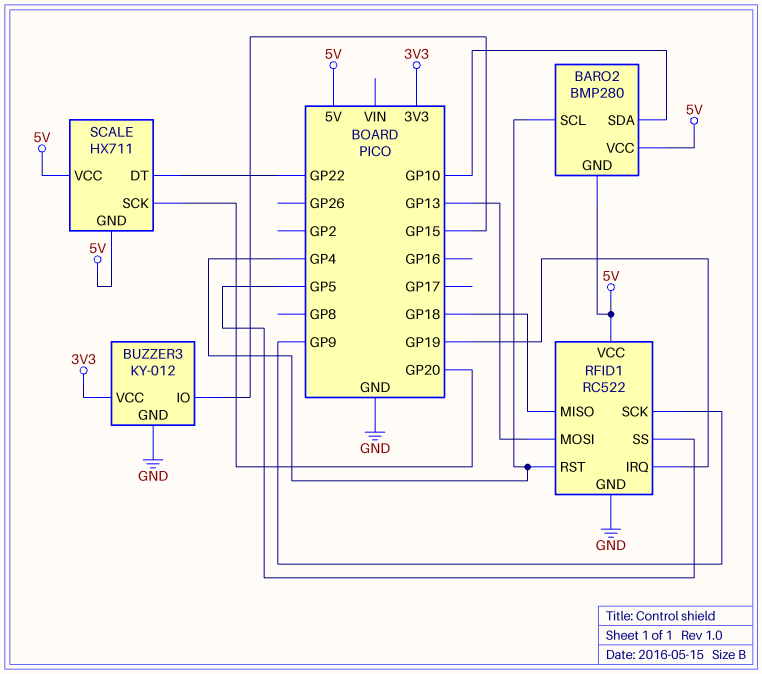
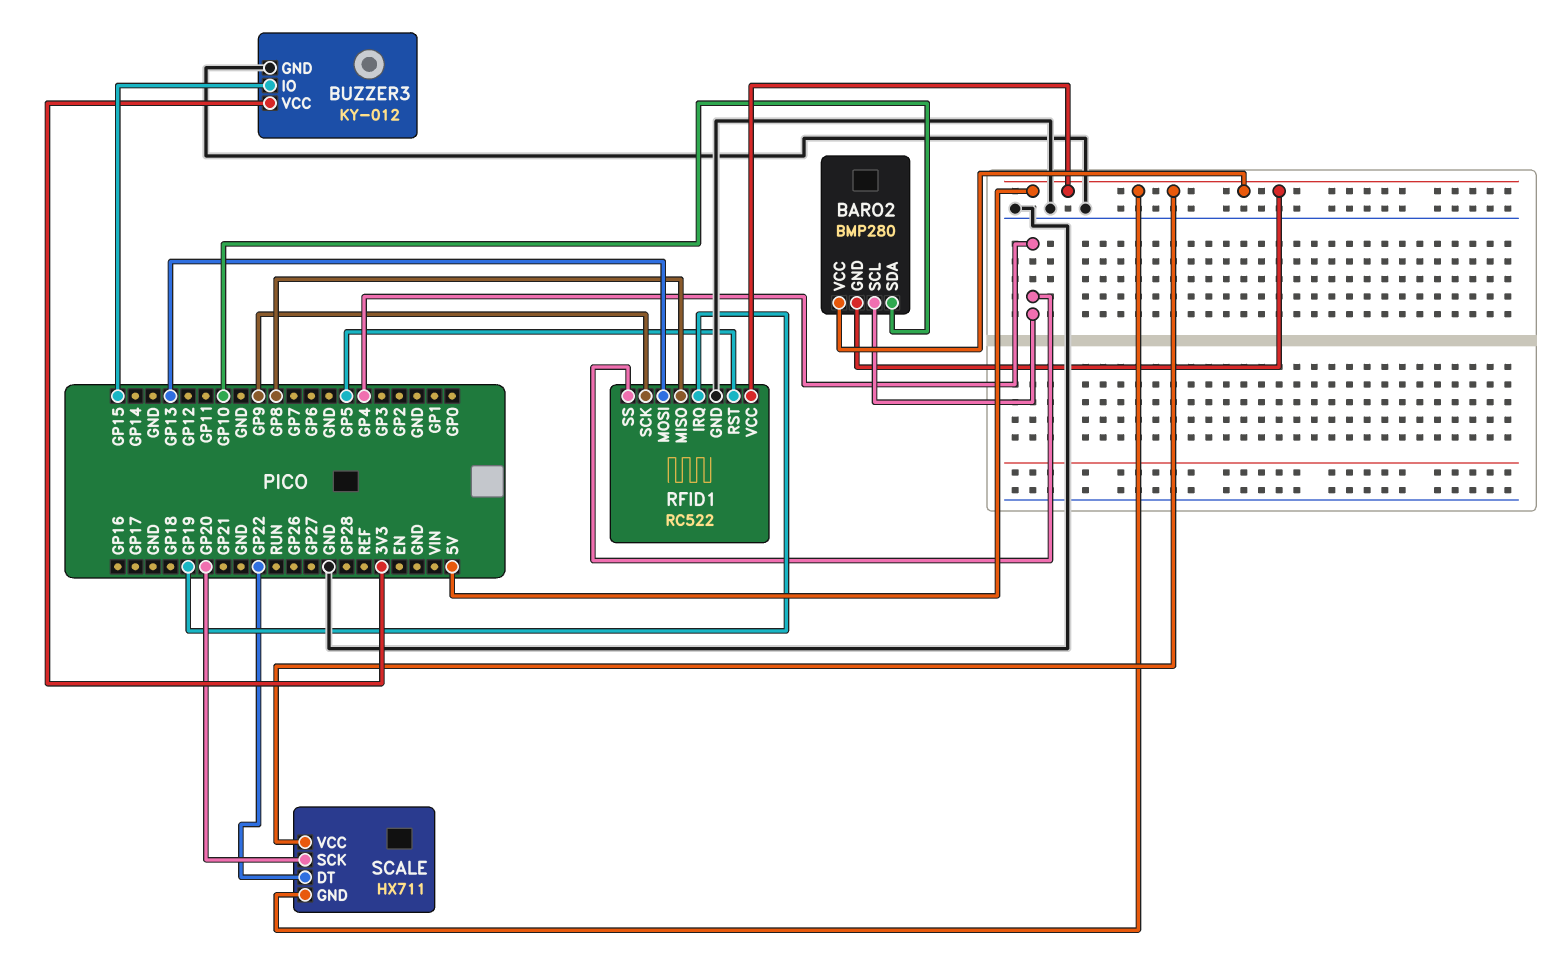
RFID1 pin MISO: GP18 -> GP8
RFID1 pin RST: GP4 -> GP5
RFID1 pin SS: GP5 -> GP4

